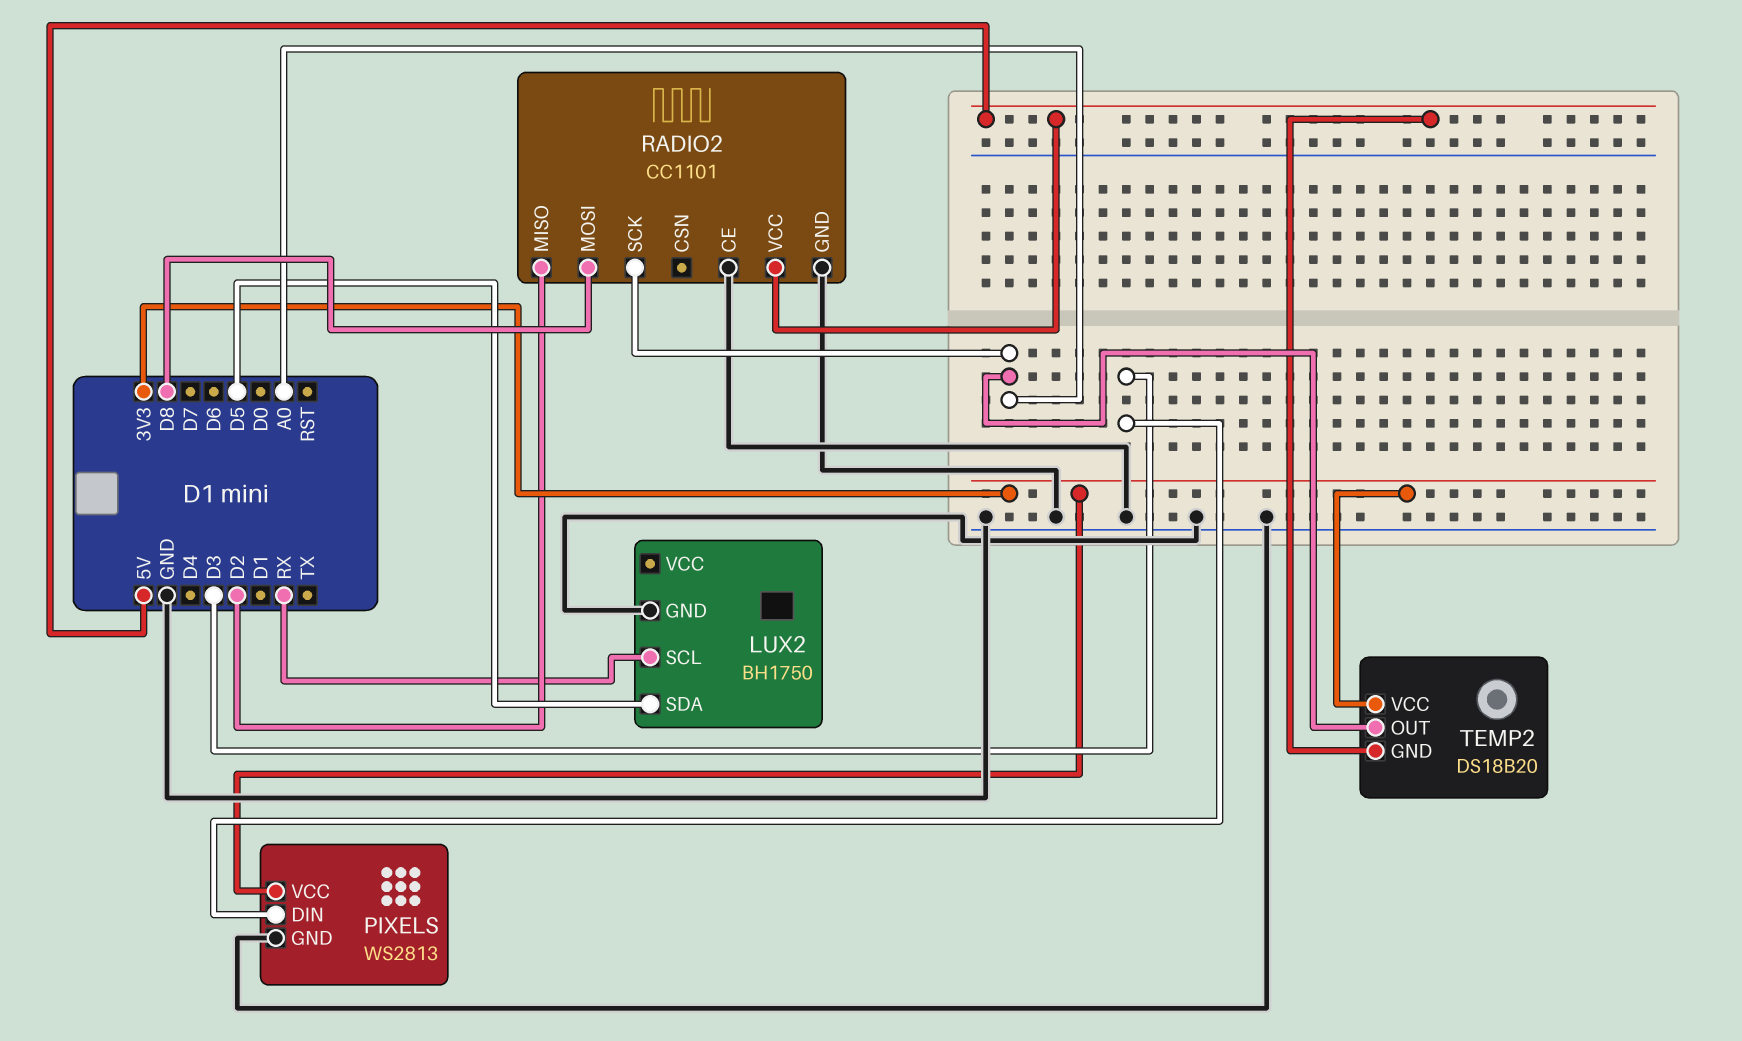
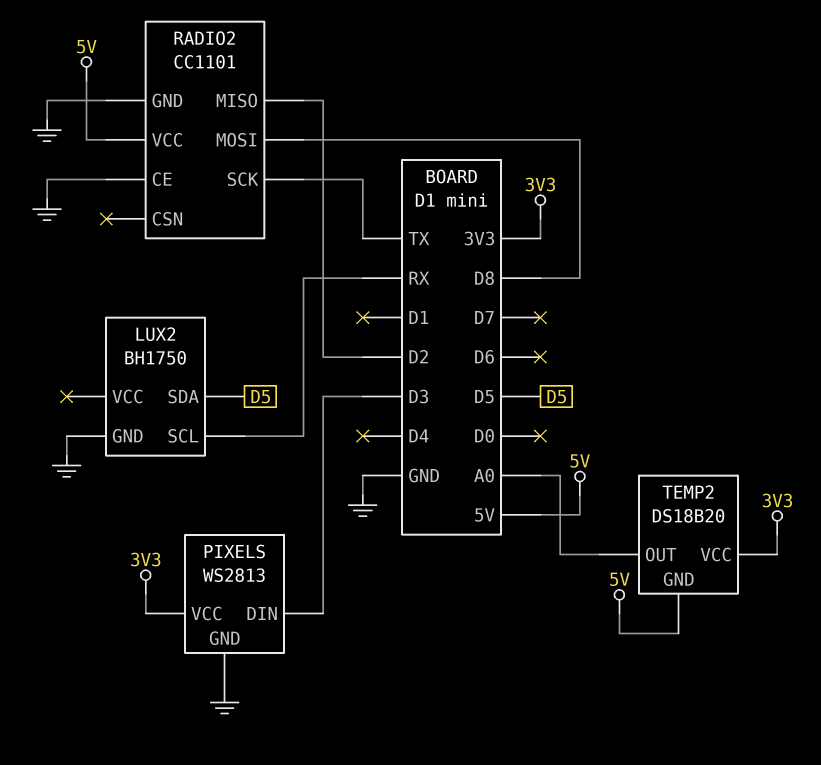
RADIO2 pin SCK: A0 -> TX

